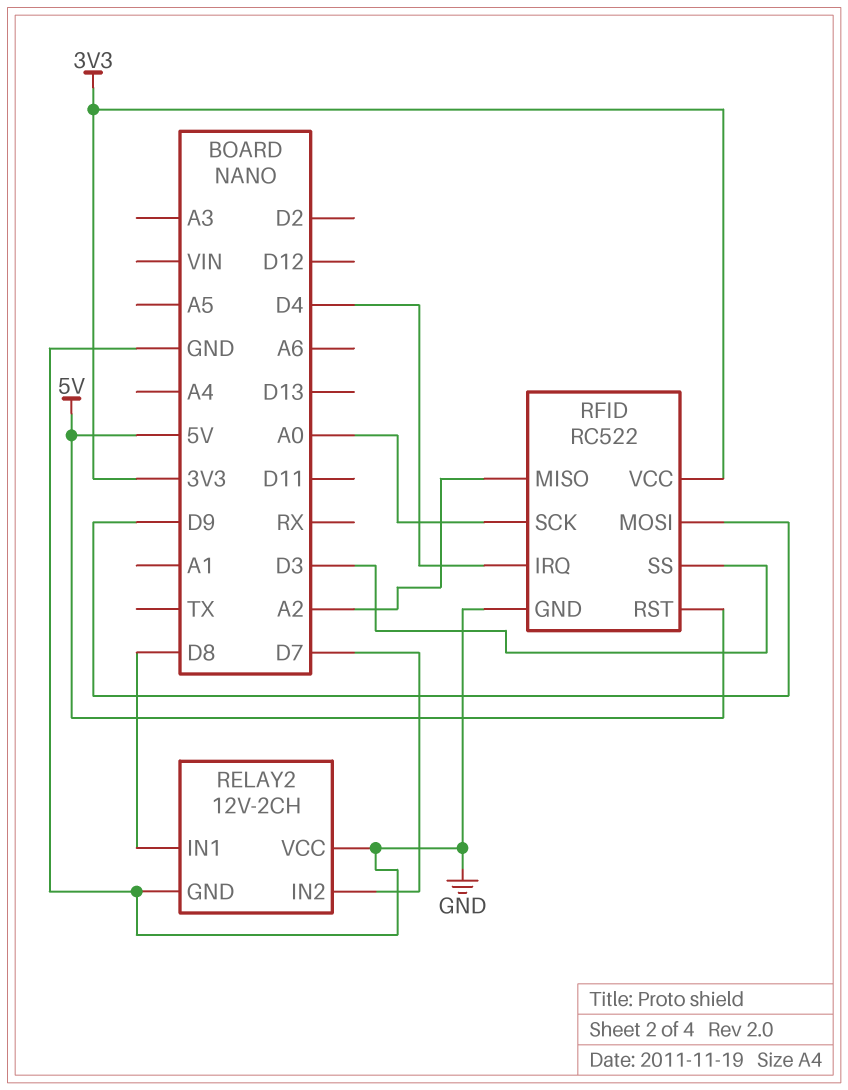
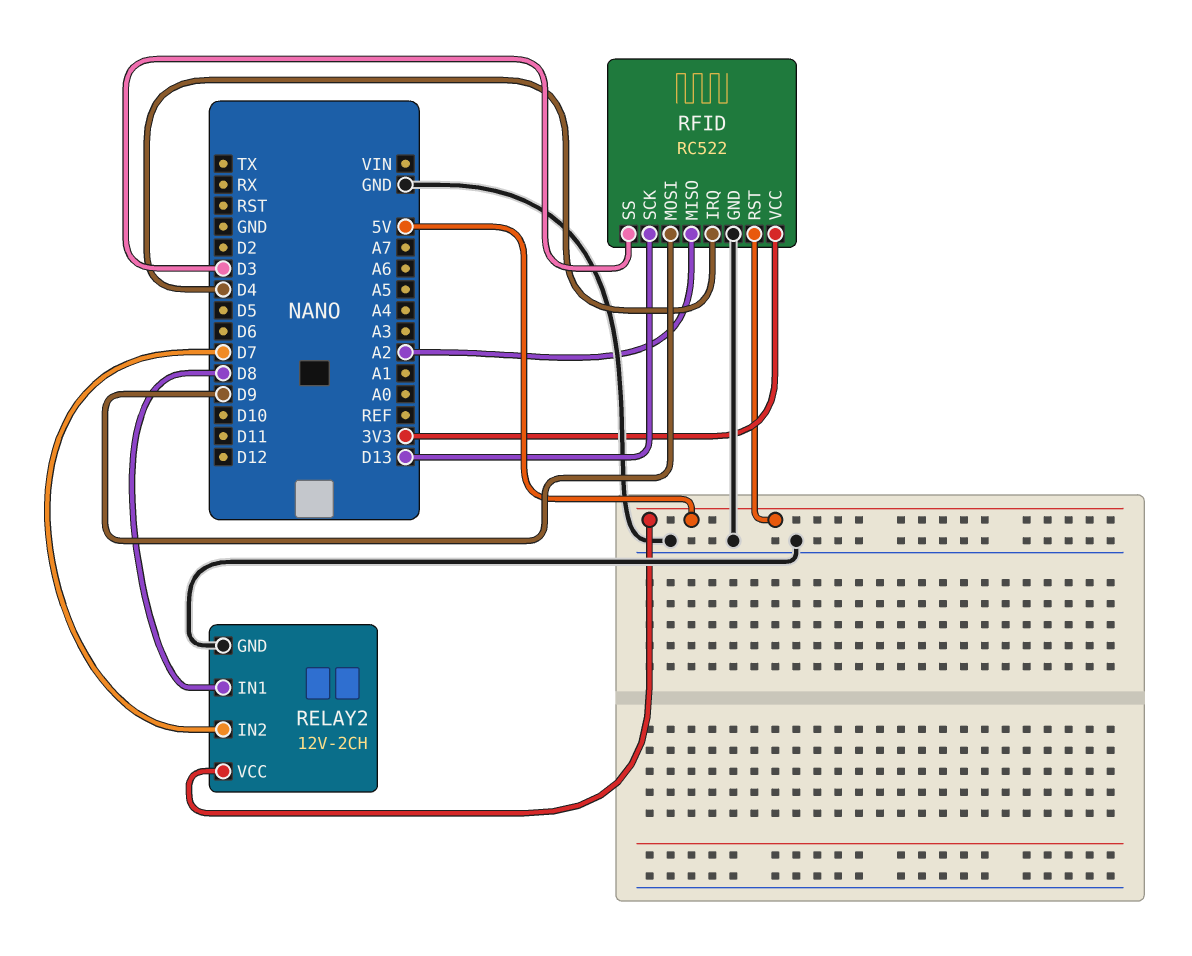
RELAY2 pin VCC: GND -> 5V
RFID pin SCK: A0 -> D13

